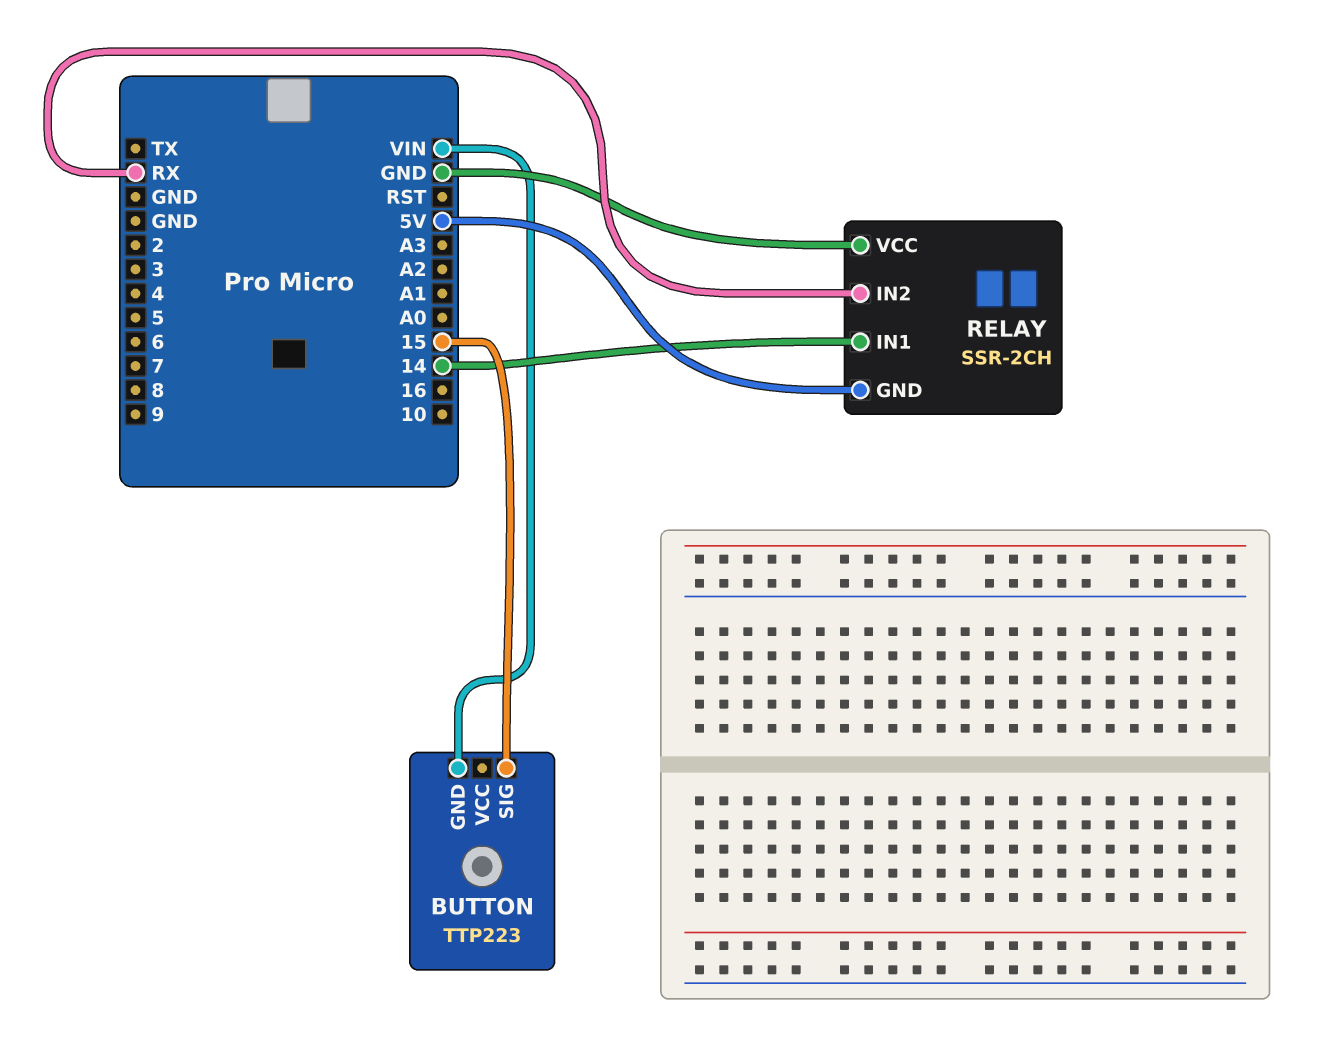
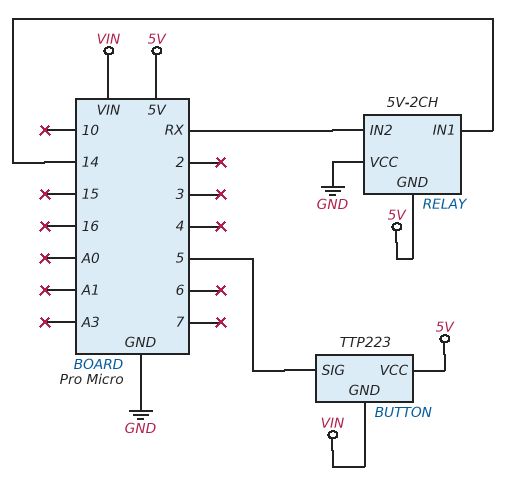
BUTTON pin SIG: 15 -> 5
BUTTON pin VCC: none -> 5V
RELAY: SSR-2CH -> 5V-2CH

